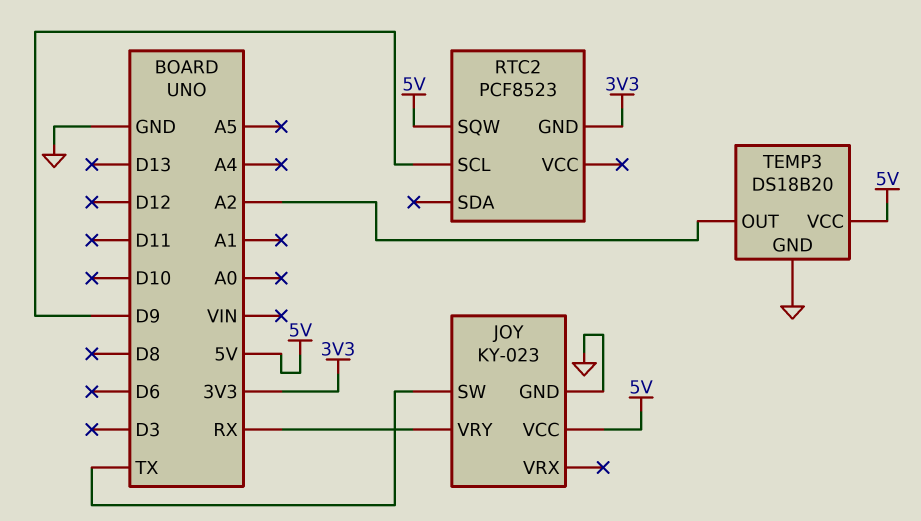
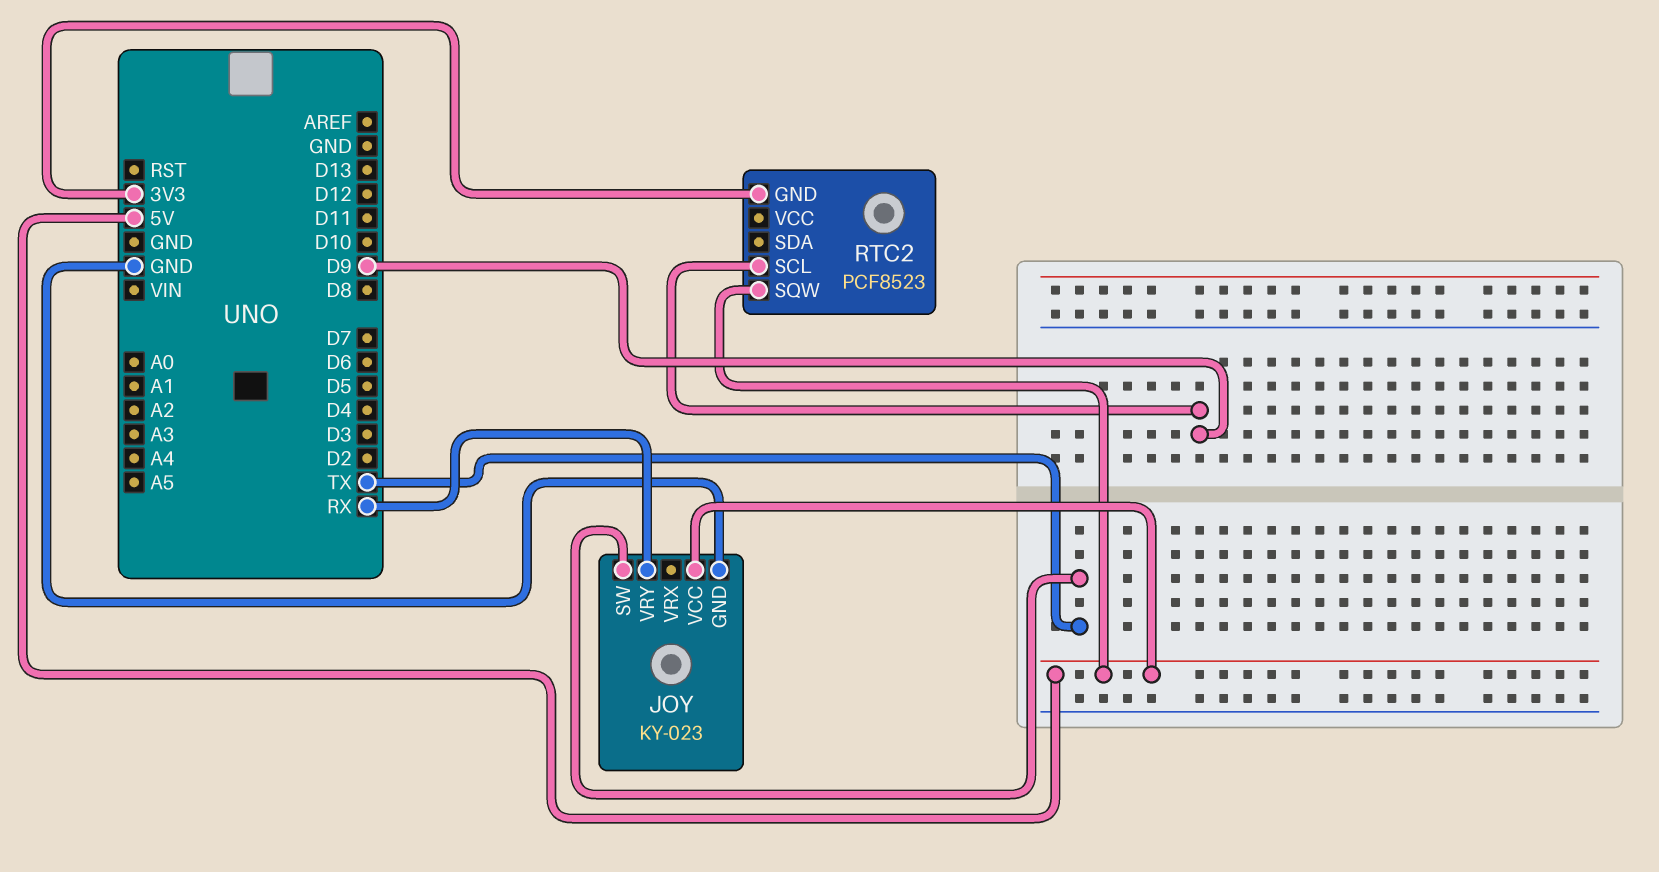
TEMP3: DS18B20 -> none
TEMP3 pin GND: GND -> none
TEMP3 pin OUT: A2 -> none
TEMP3 pin VCC: 5V -> none

